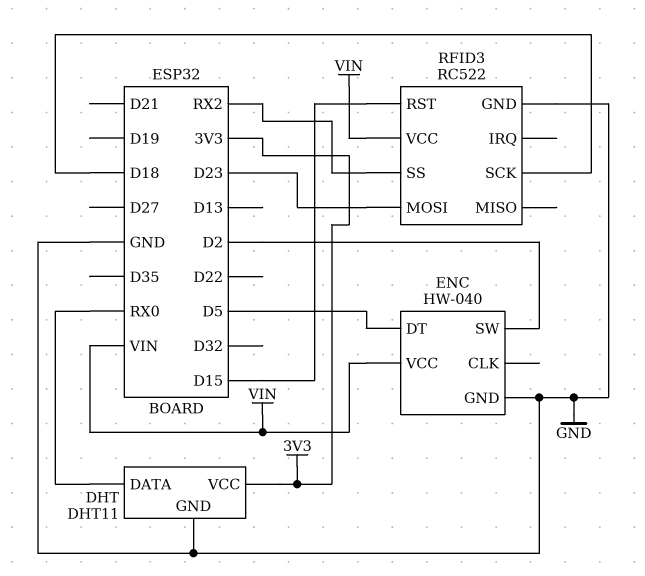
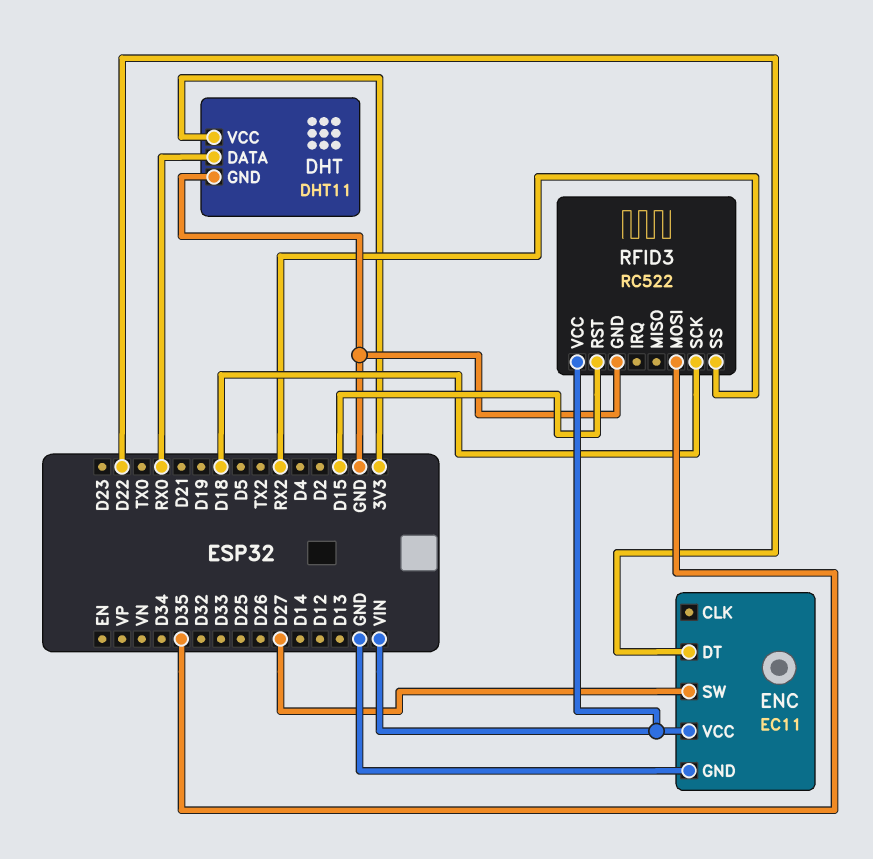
ENC: HW-040 -> EC11
ENC pin DT: D5 -> D22
ENC pin SW: D2 -> D27
RFID3 pin MOSI: D23 -> D35

